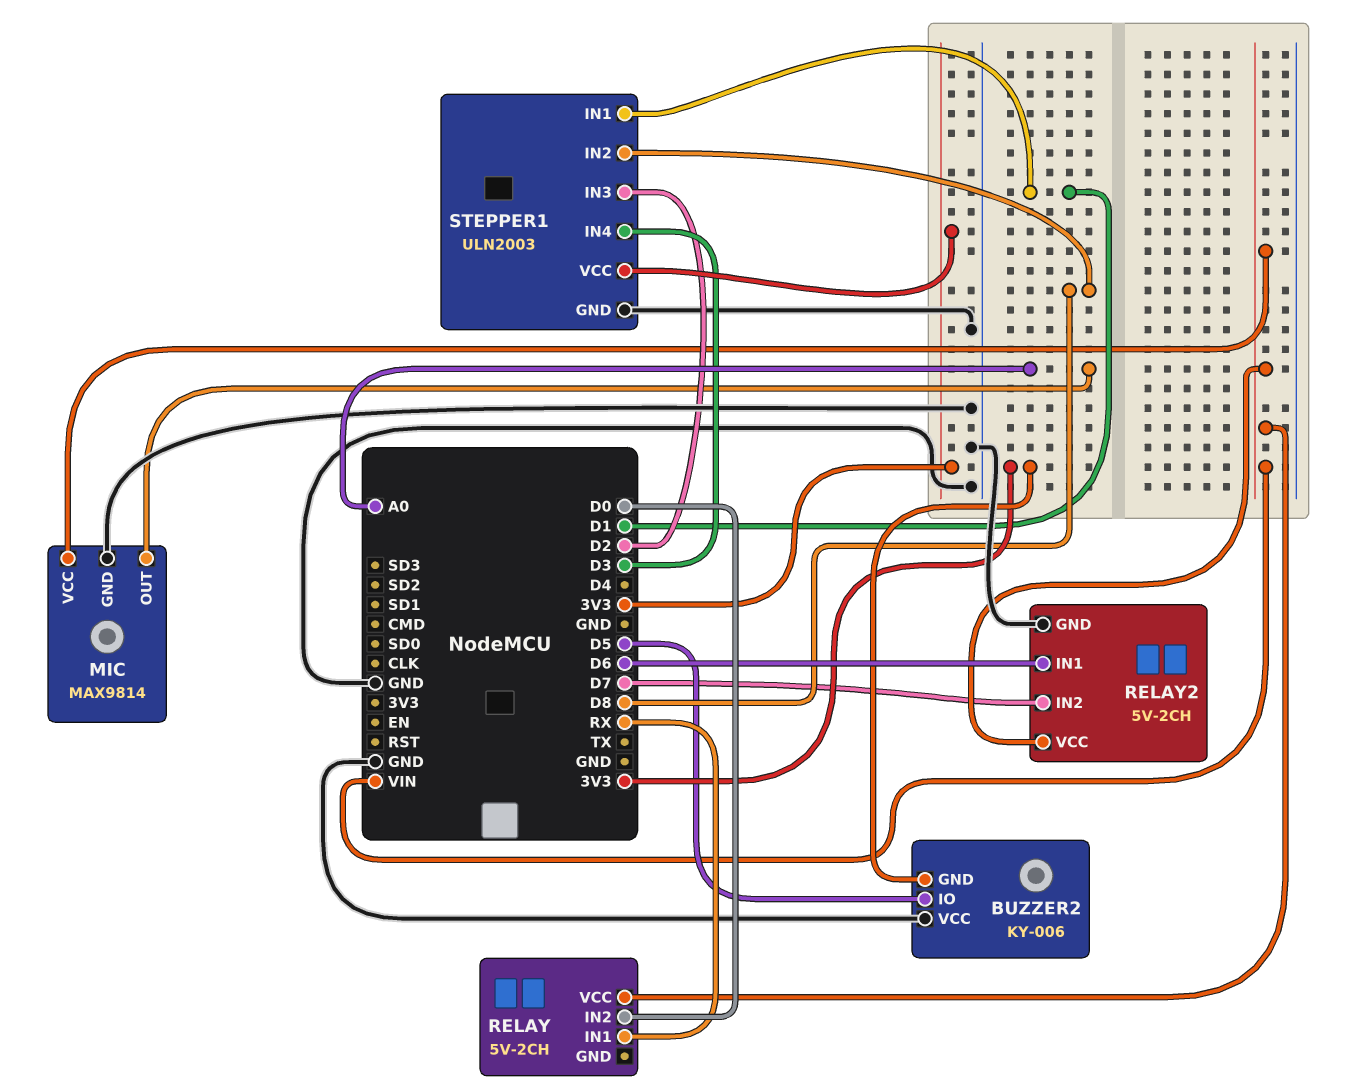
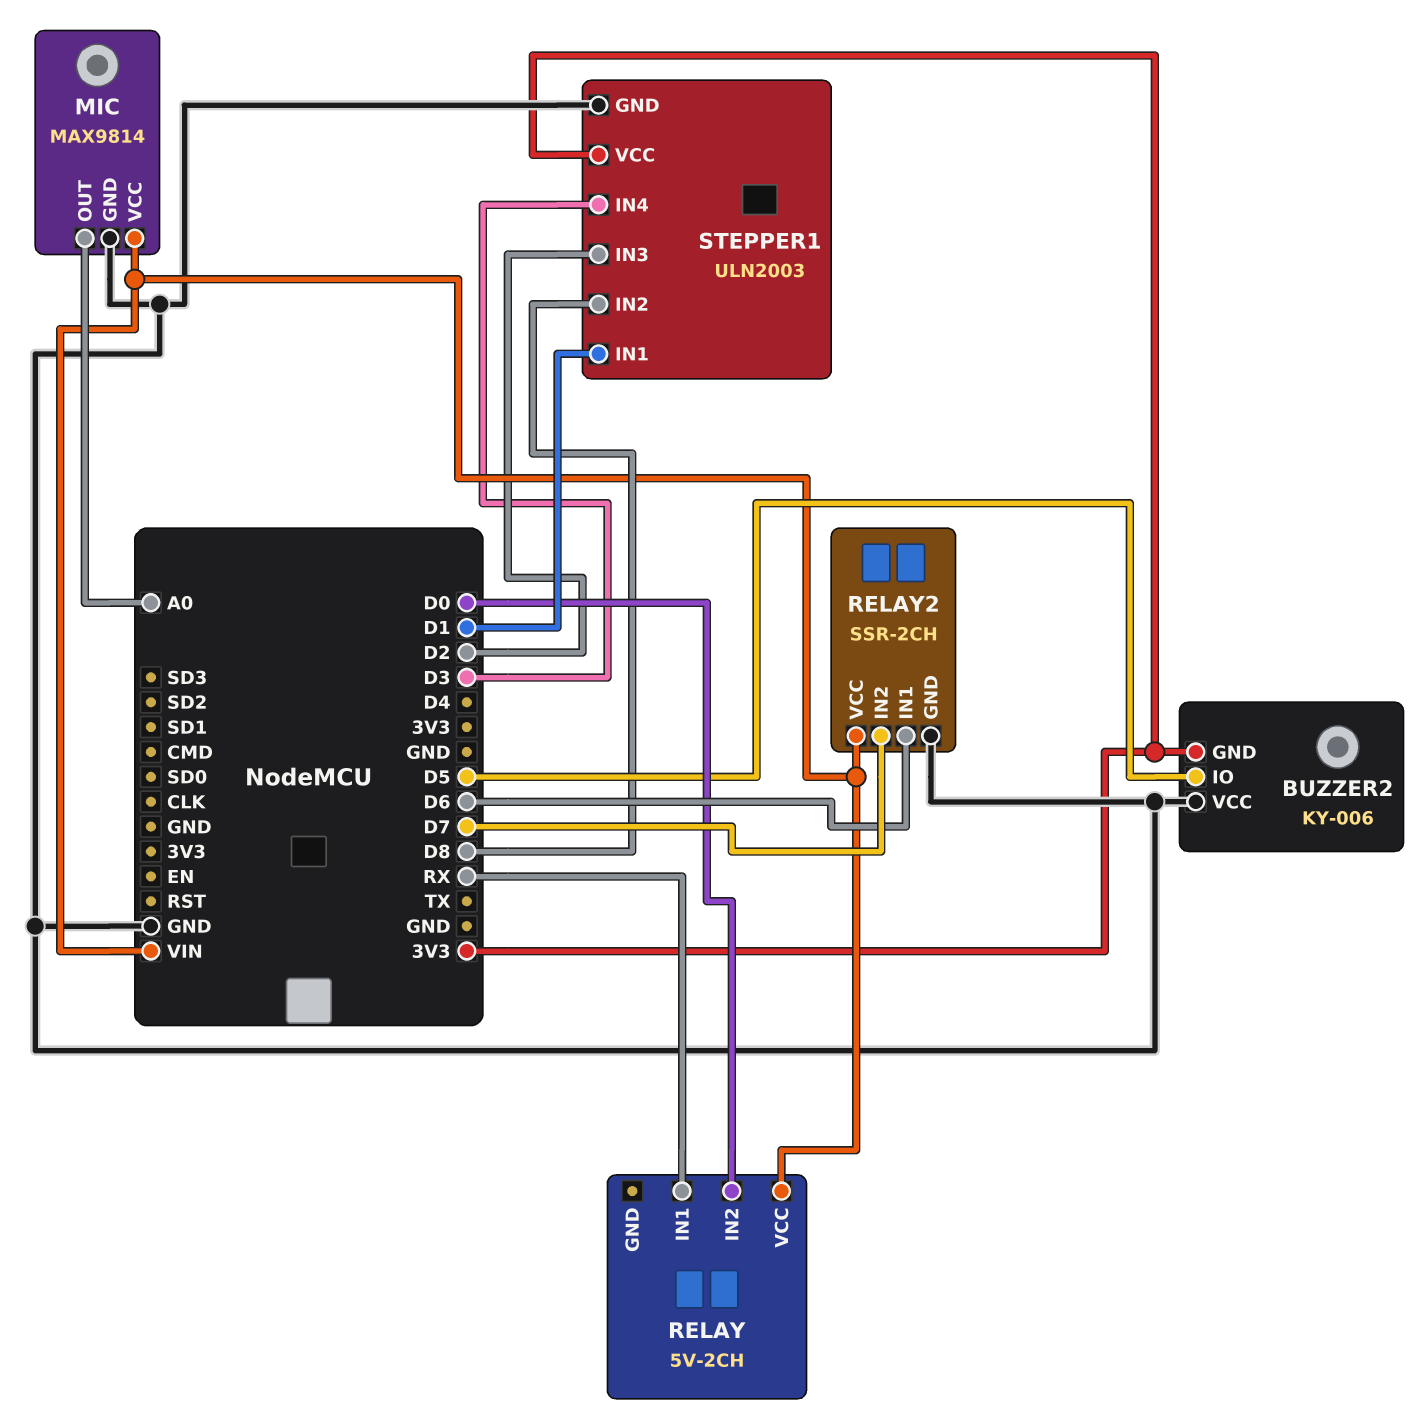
RELAY2: 5V-2CH -> SSR-2CH

